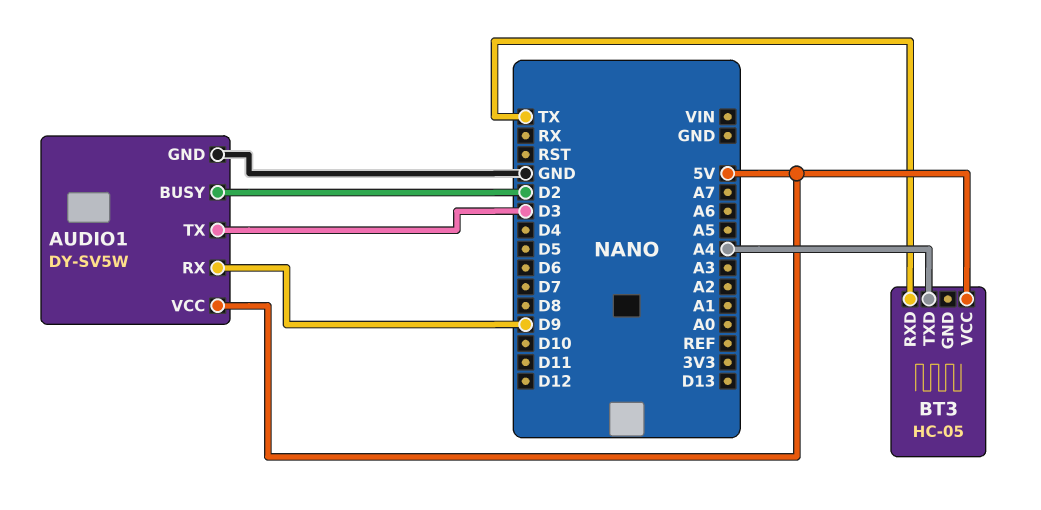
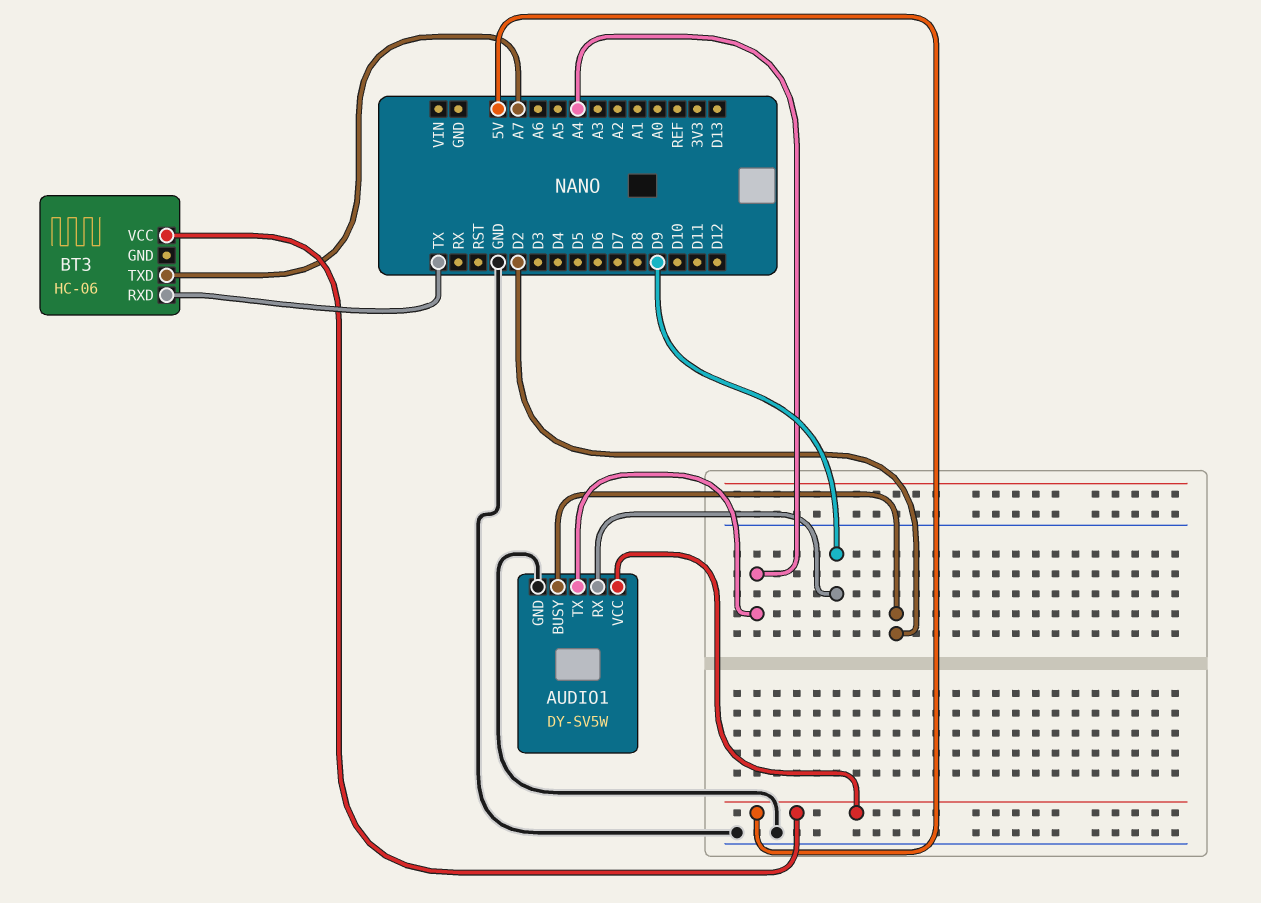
AUDIO1 pin TX: D3 -> A4
BT3: HC-05 -> HC-06
BT3 pin TXD: A4 -> A7

